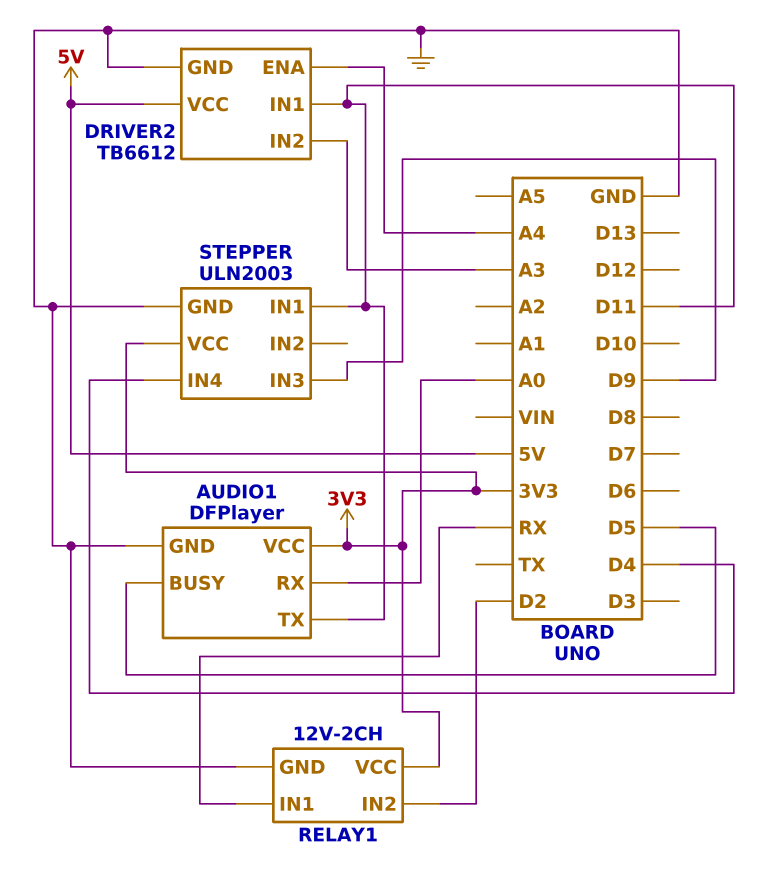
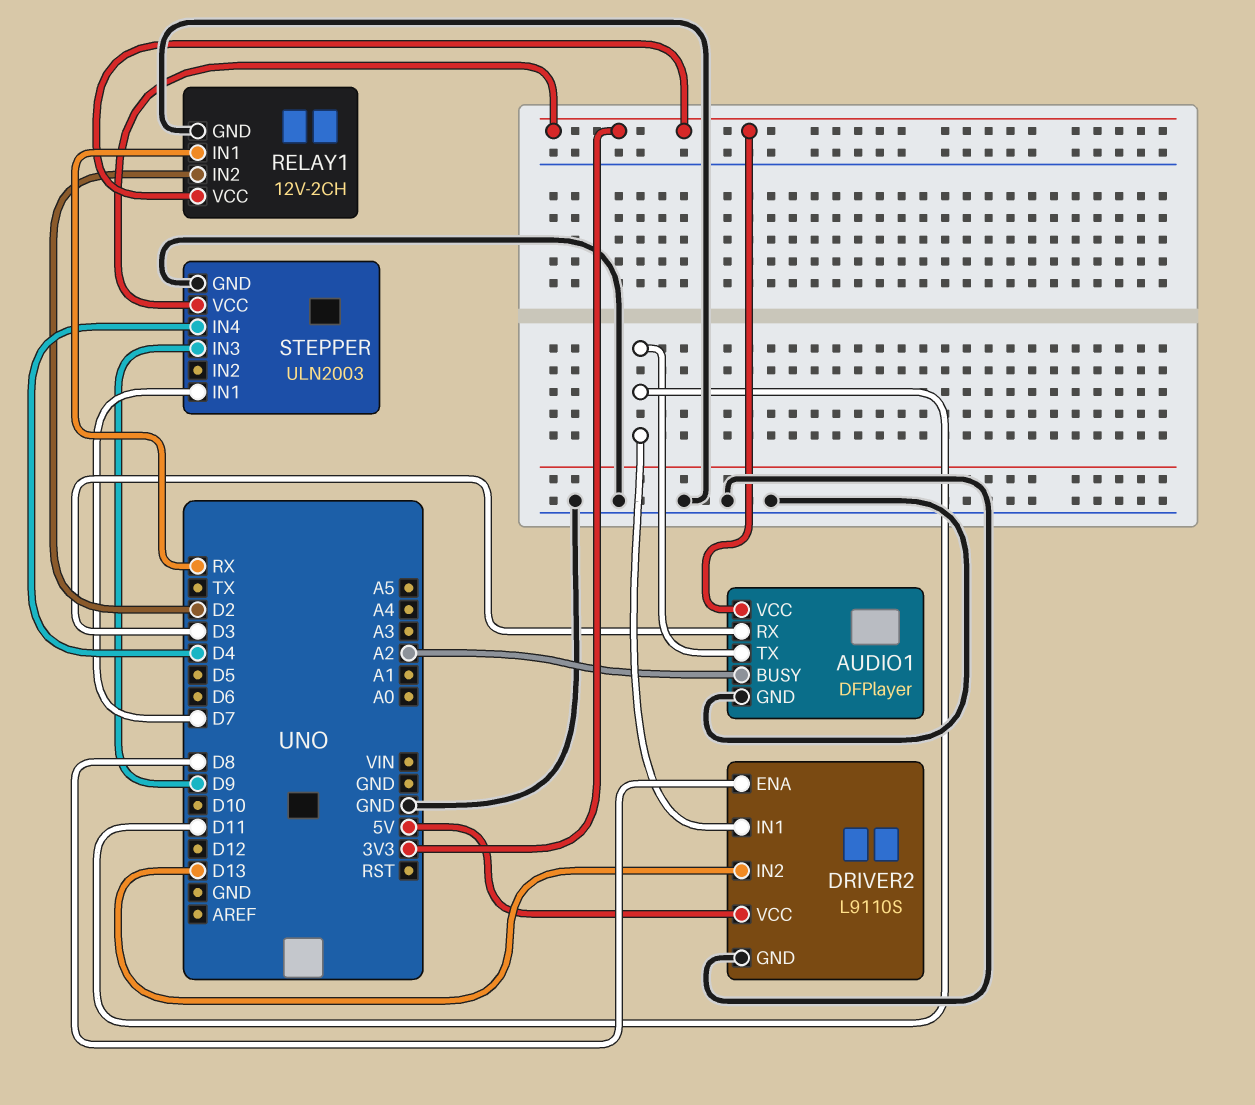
AUDIO1 pin BUSY: D5 -> A2
AUDIO1 pin RX: A0 -> D3
DRIVER2: TB6612 -> L9110S
DRIVER2 pin ENA: A4 -> D8
DRIVER2 pin IN2: A3 -> D13
STEPPER pin IN1: D11 -> D7

